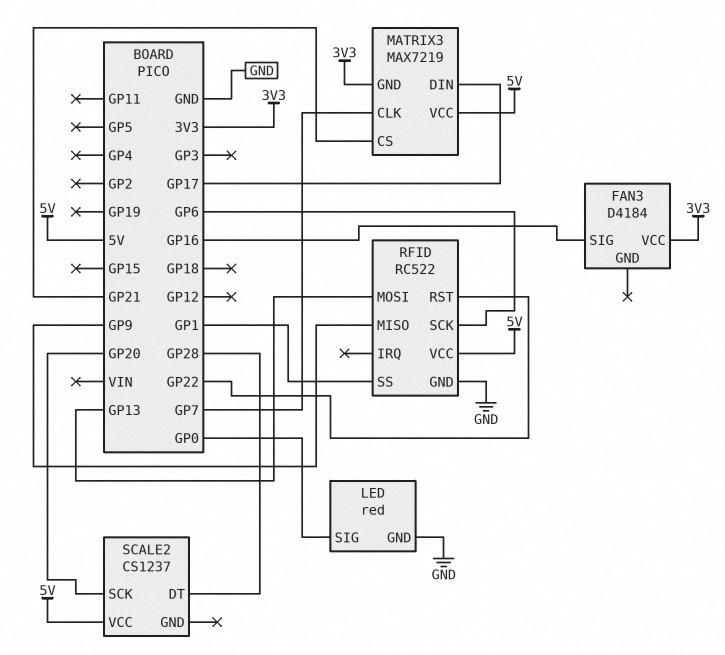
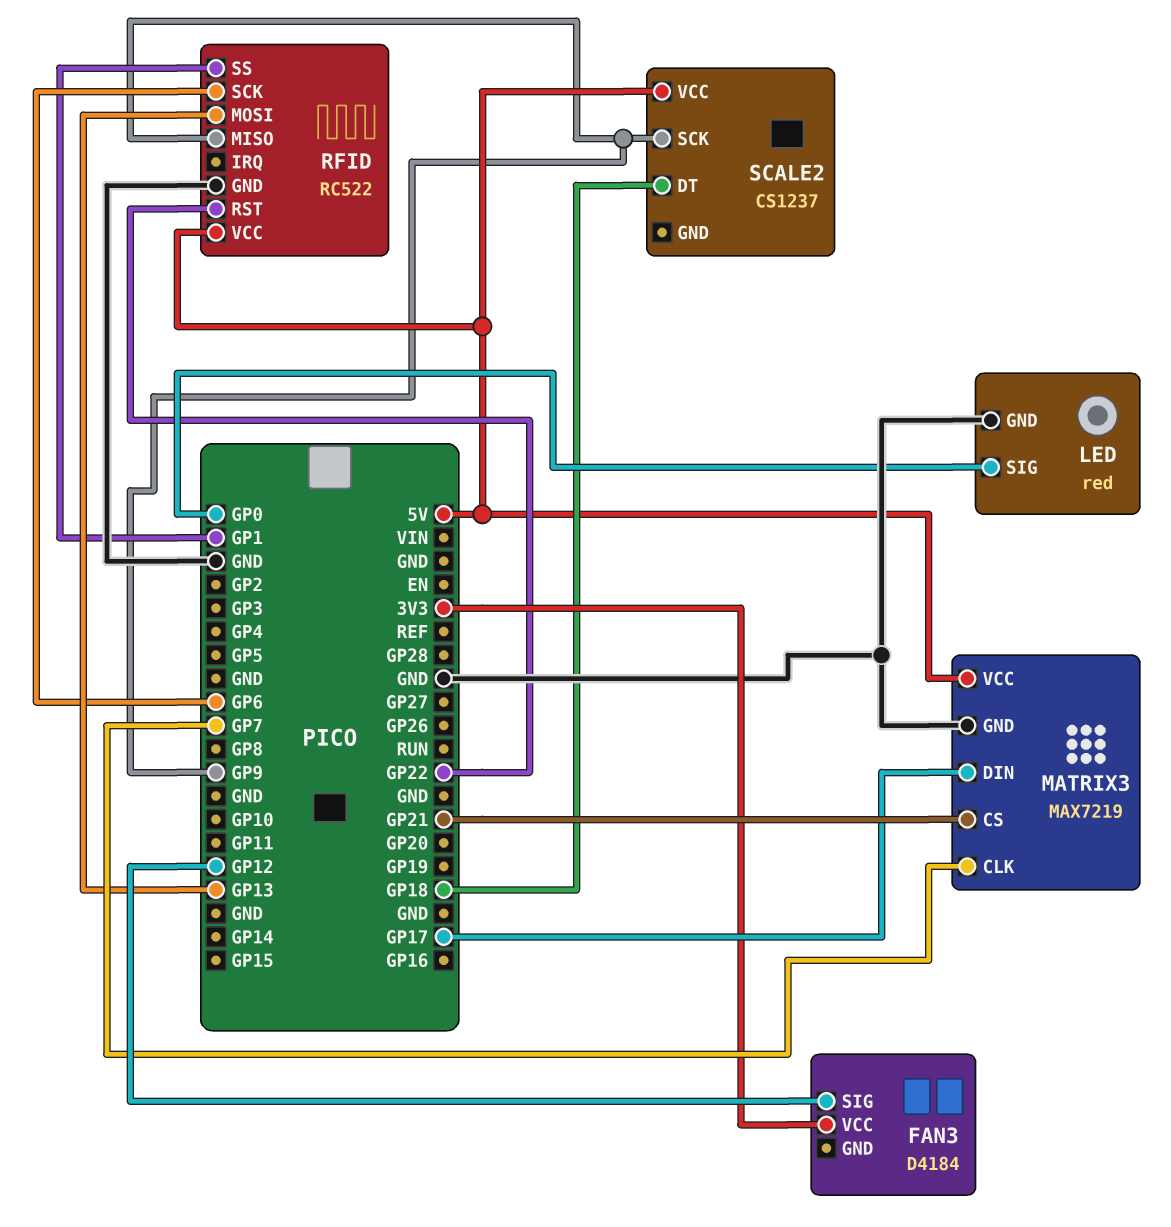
FAN3 pin SIG: GP16 -> GP12
MATRIX3 pin GND: 3V3 -> GND
SCALE2 pin DT: GP28 -> GP18
SCALE2 pin SCK: GP20 -> GP9

